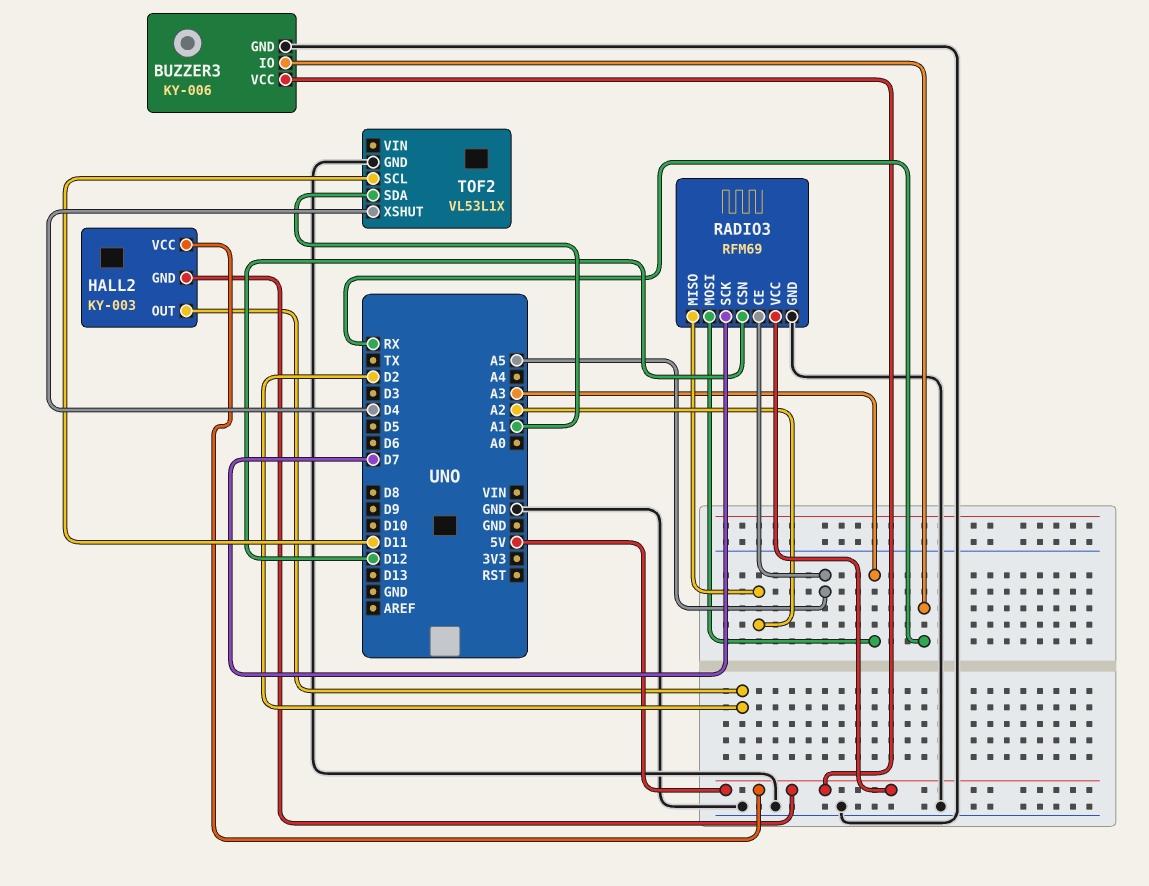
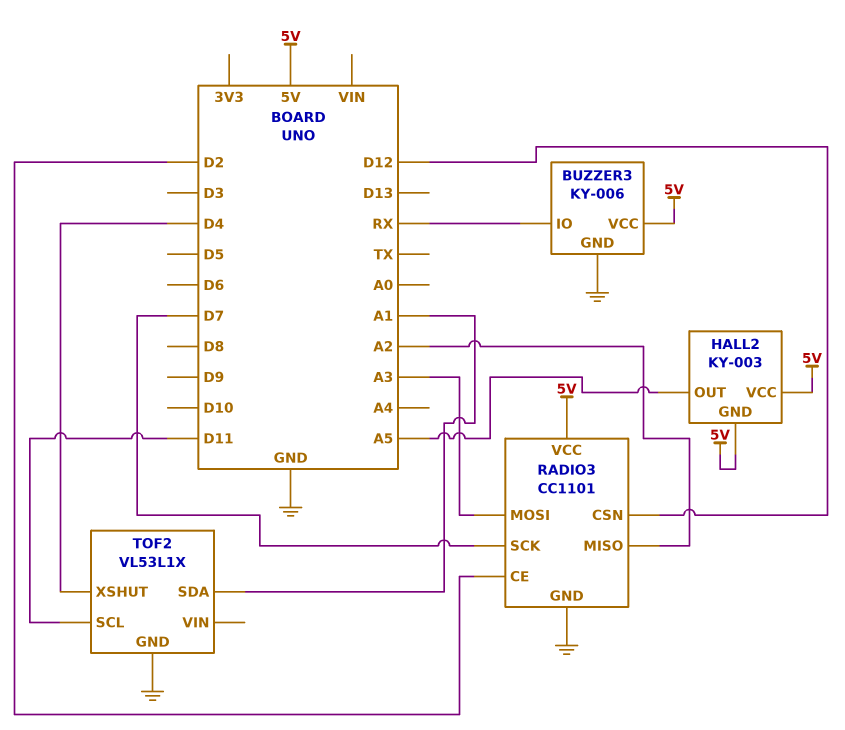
HALL2 pin OUT: D2 -> A5
RADIO3: RFM69 -> CC1101
RADIO3 pin CE: A5 -> D2

